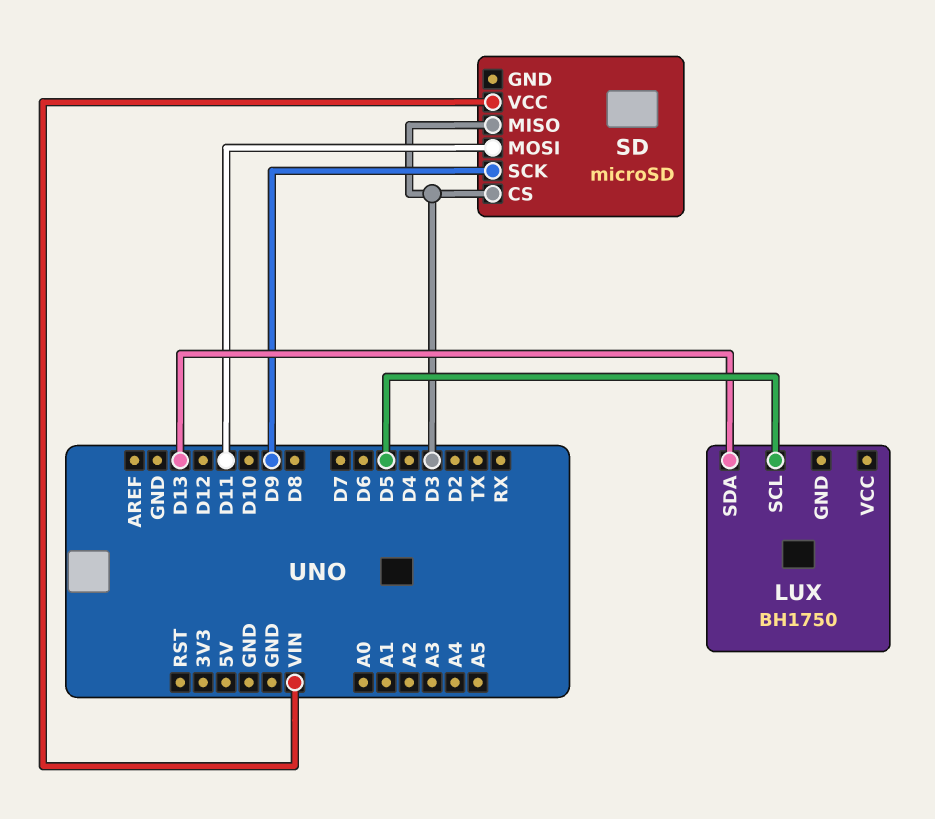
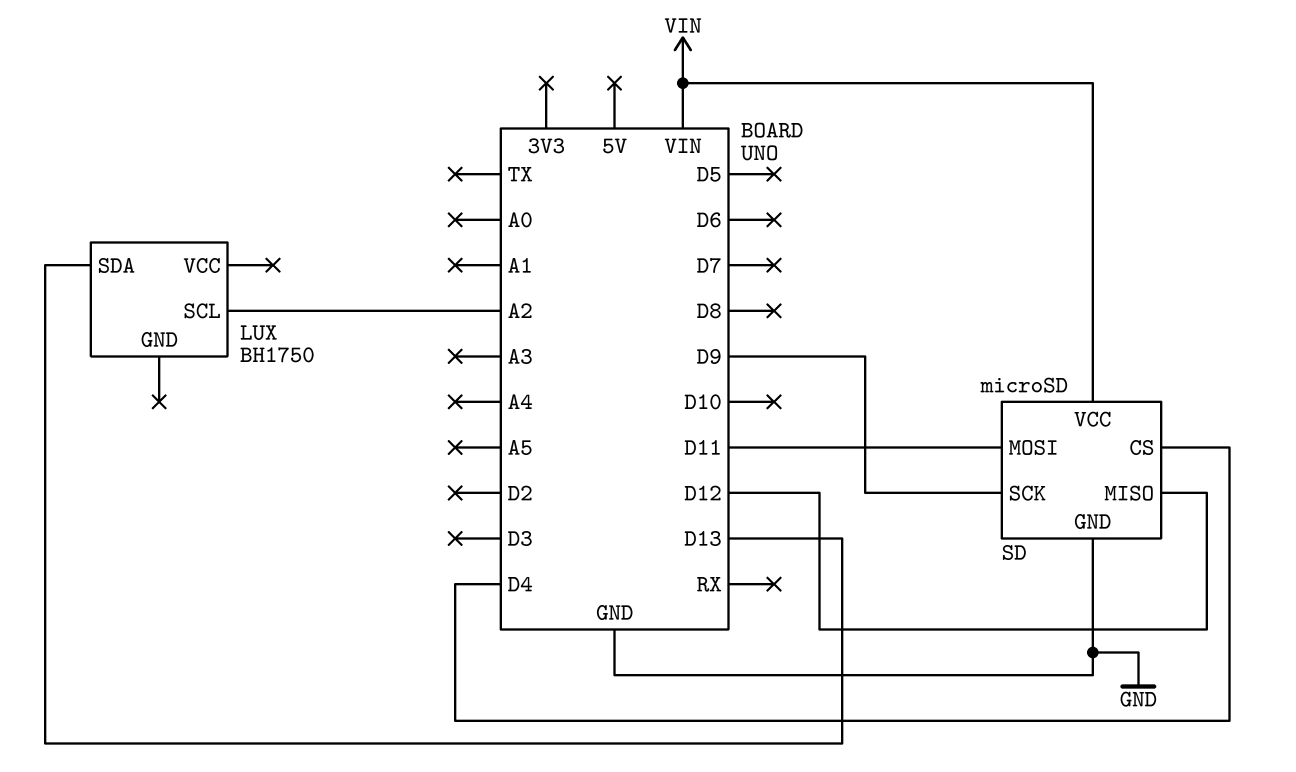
LUX pin SCL: D5 -> A2
SD pin CS: D3 -> D4
SD pin GND: none -> GND
SD pin MISO: D3 -> D12

